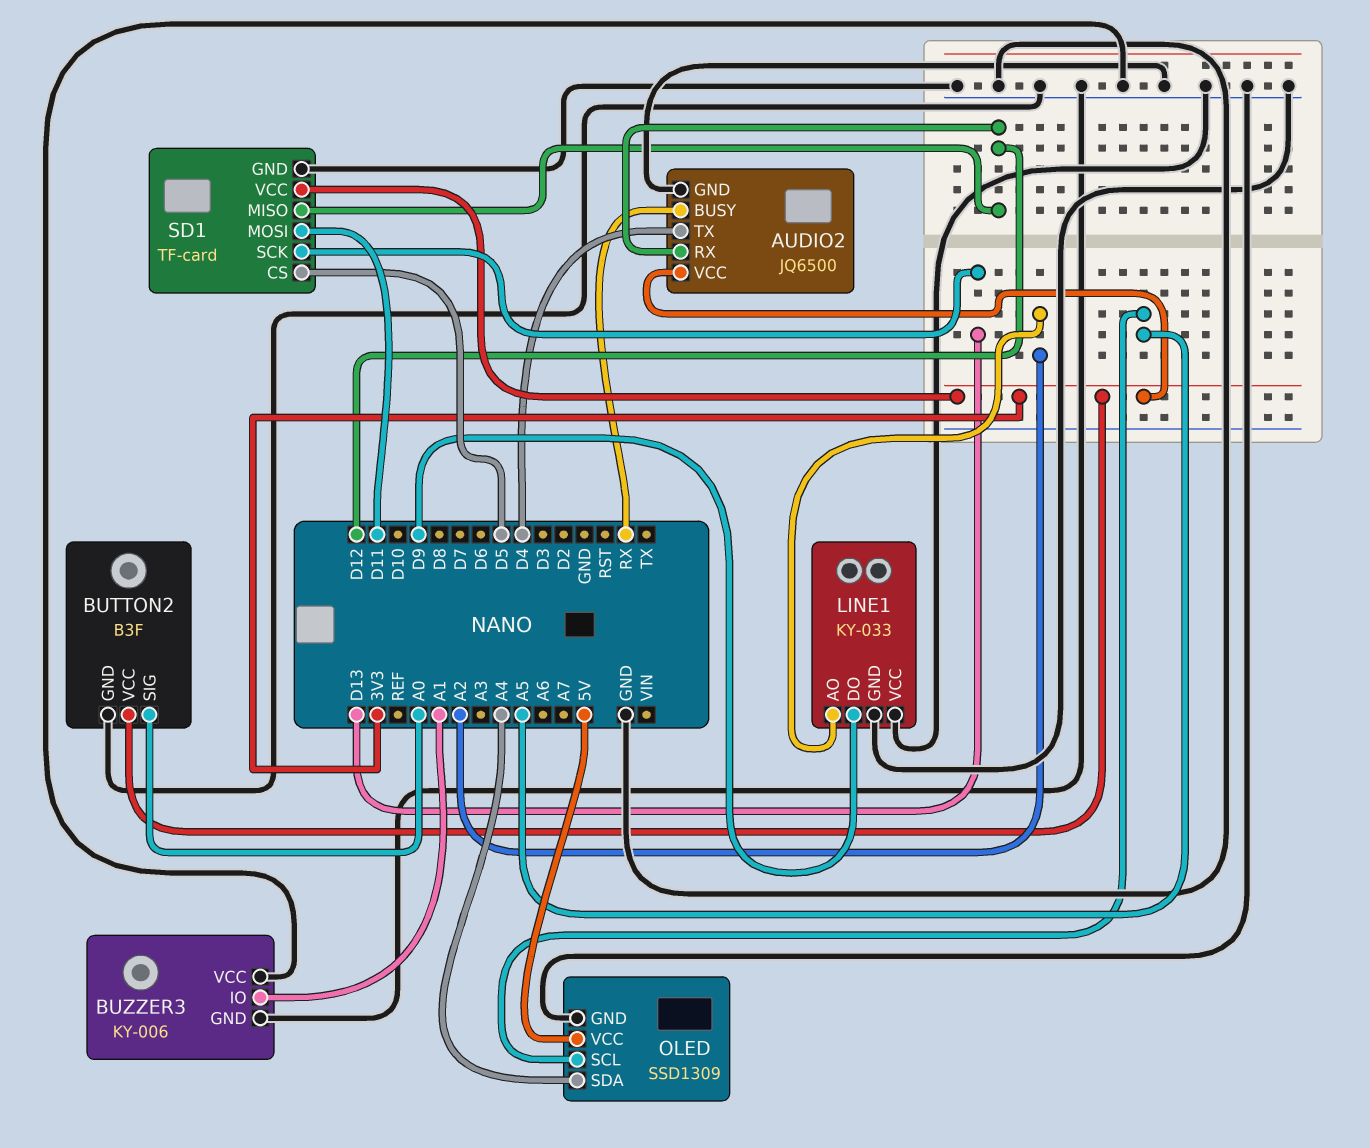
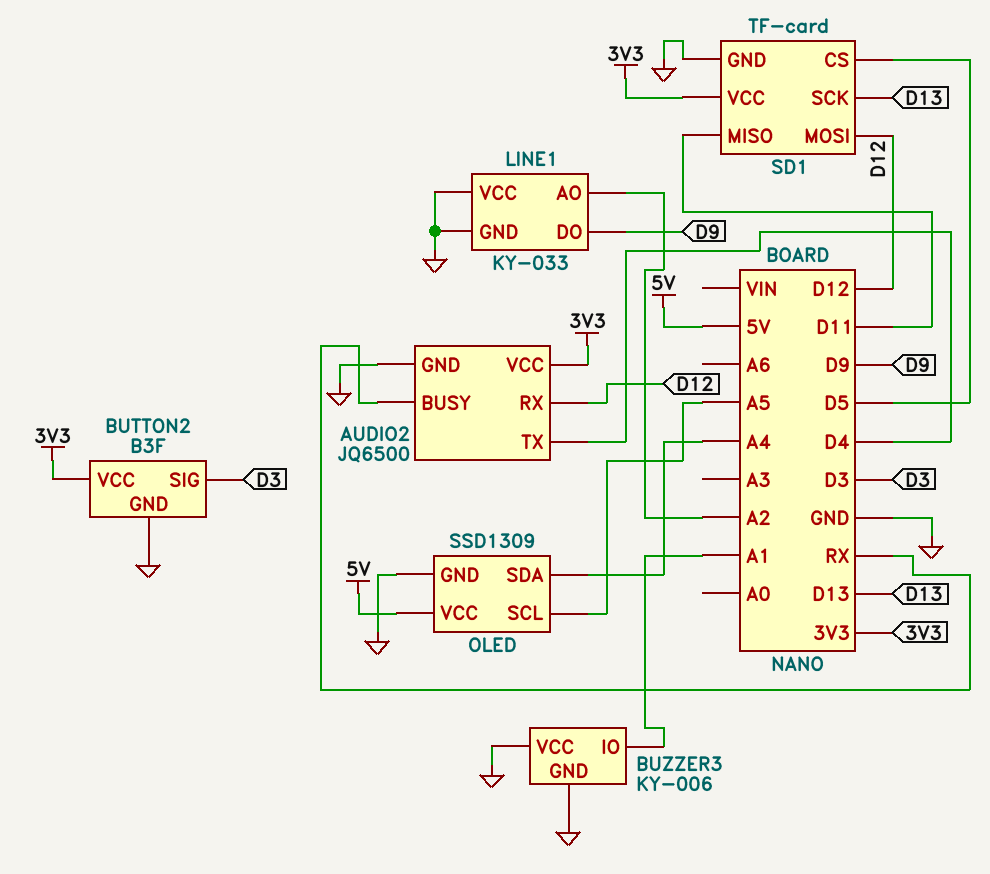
BUTTON2 pin SIG: A0 -> D3
SD1 pin MISO: D12 -> D11
SD1 pin MOSI: D11 -> D12

